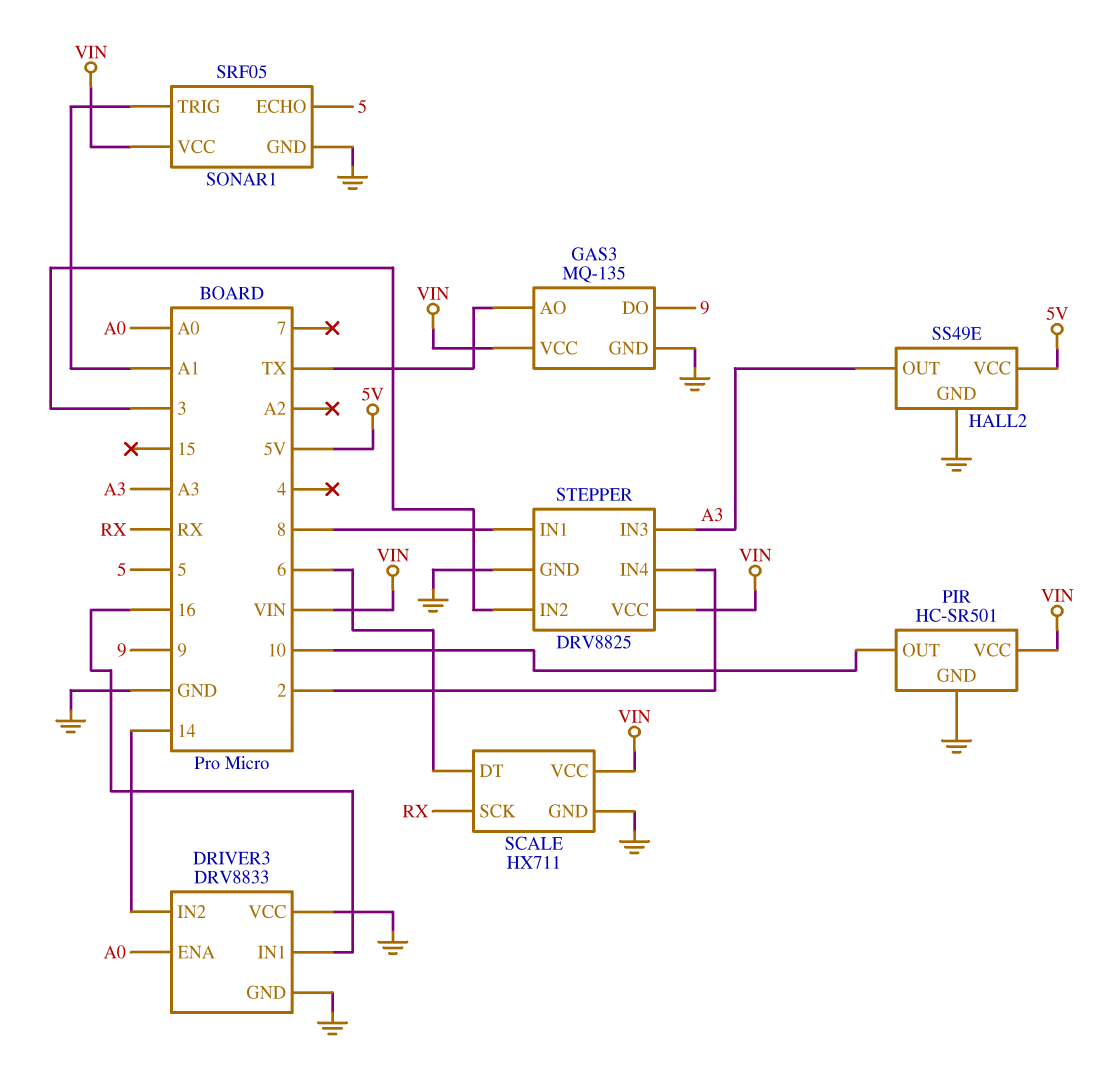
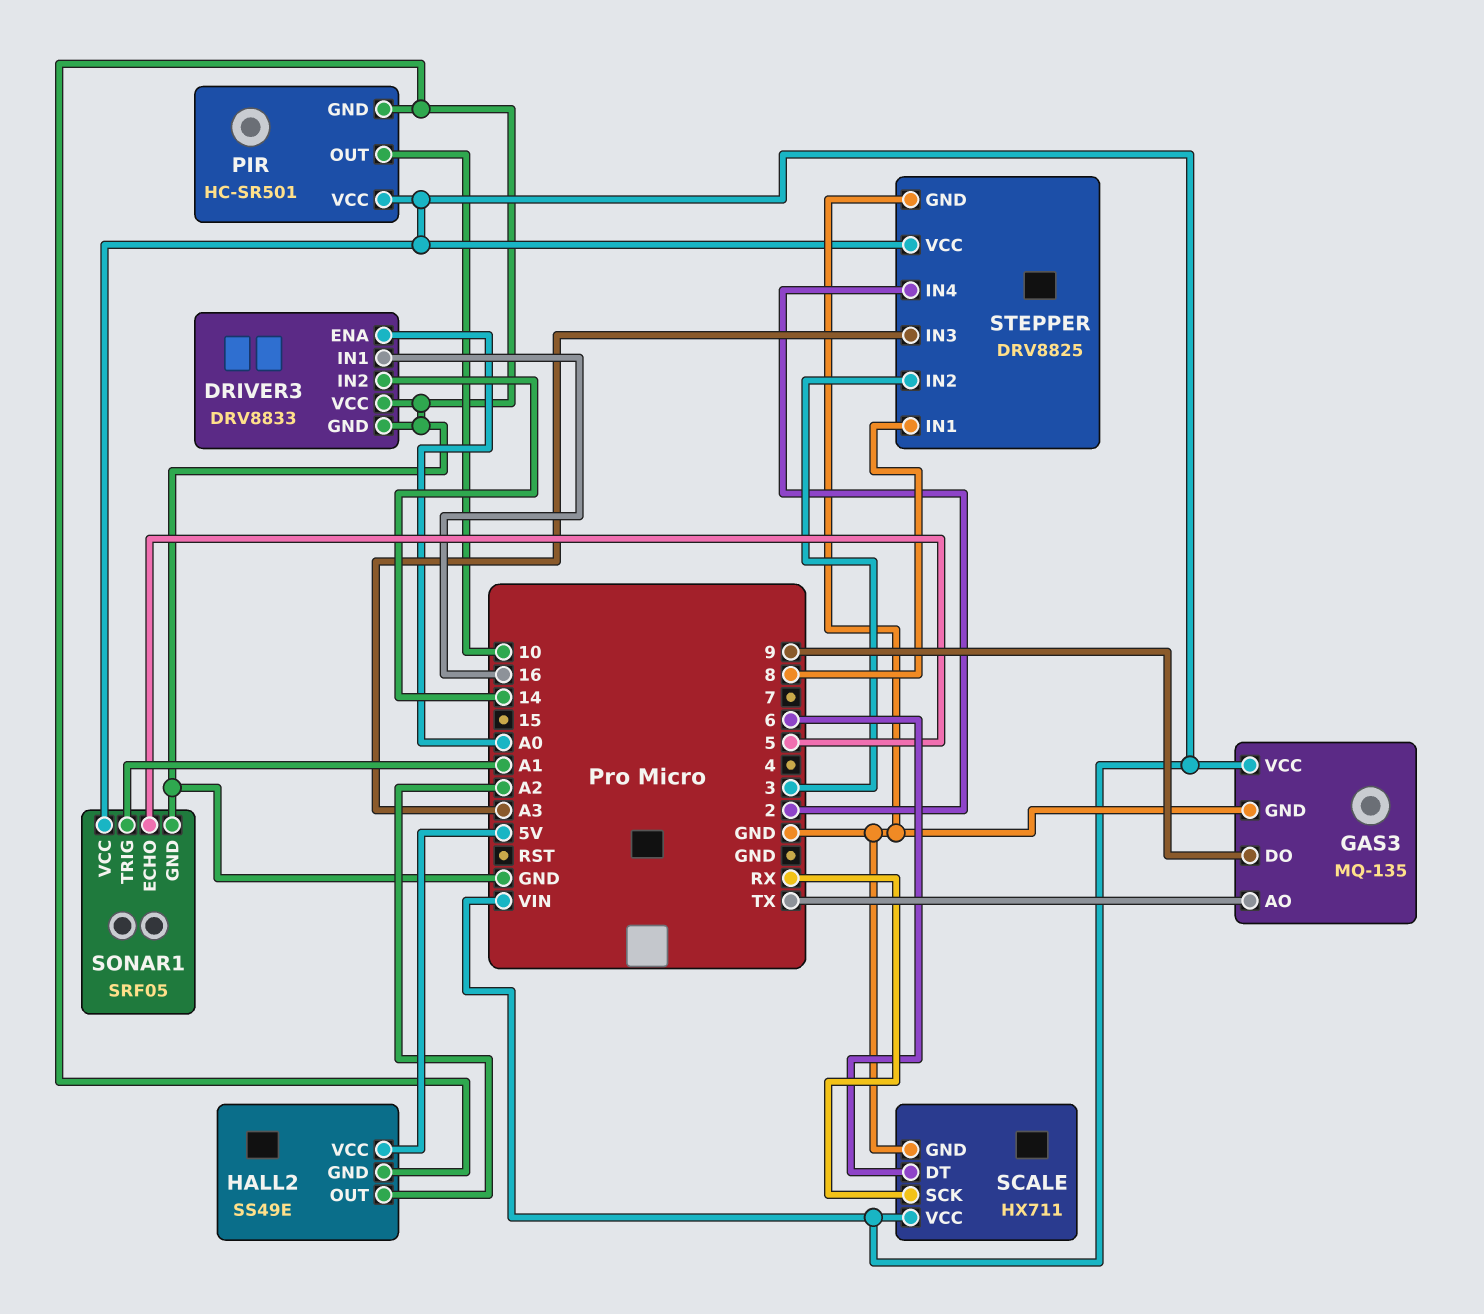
HALL2 pin OUT: A3 -> A2

